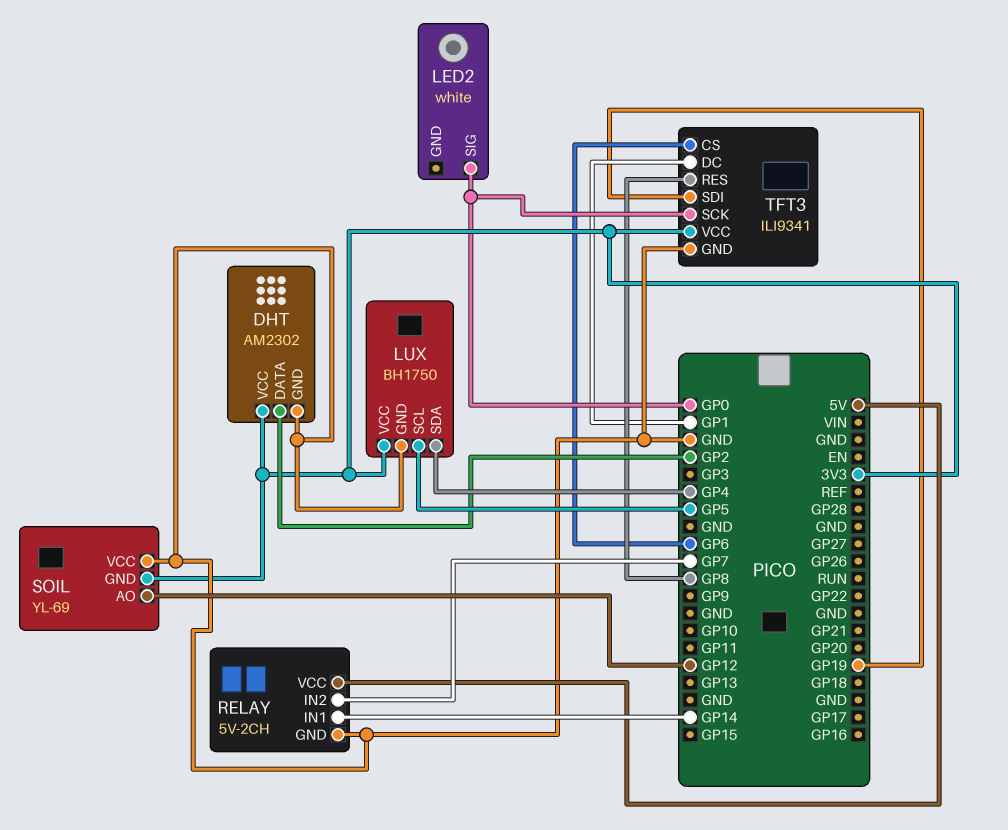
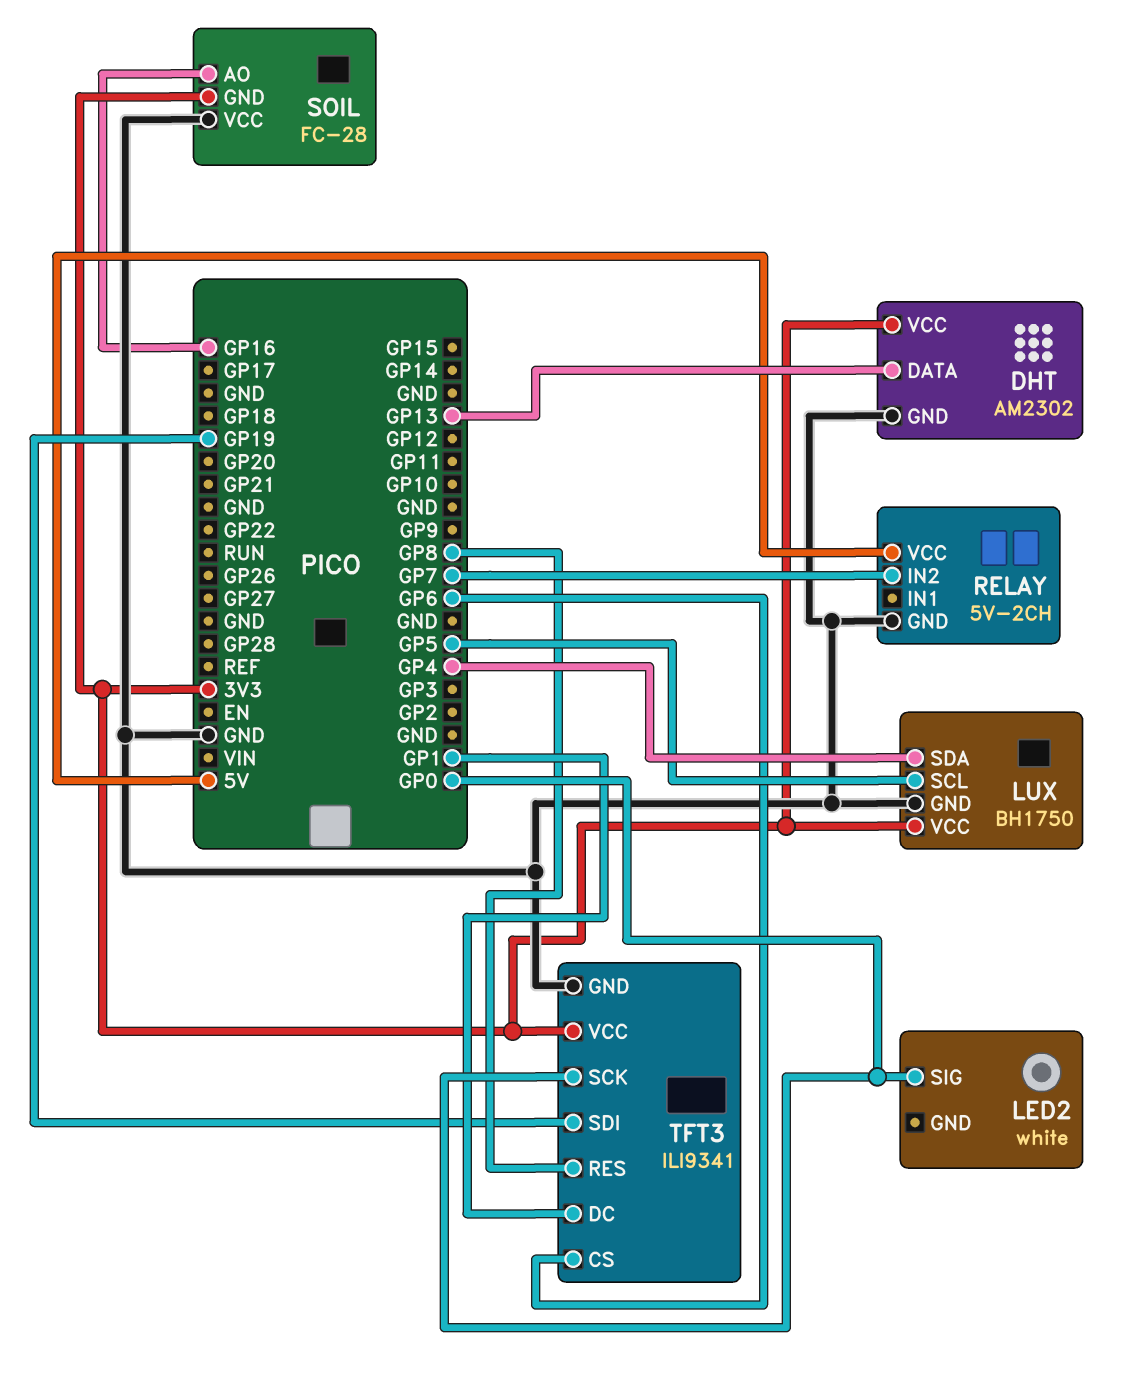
DHT pin DATA: GP2 -> GP13
RELAY pin IN1: GP14 -> none
SOIL: YL-69 -> FC-28
SOIL pin AO: GP12 -> GP16

